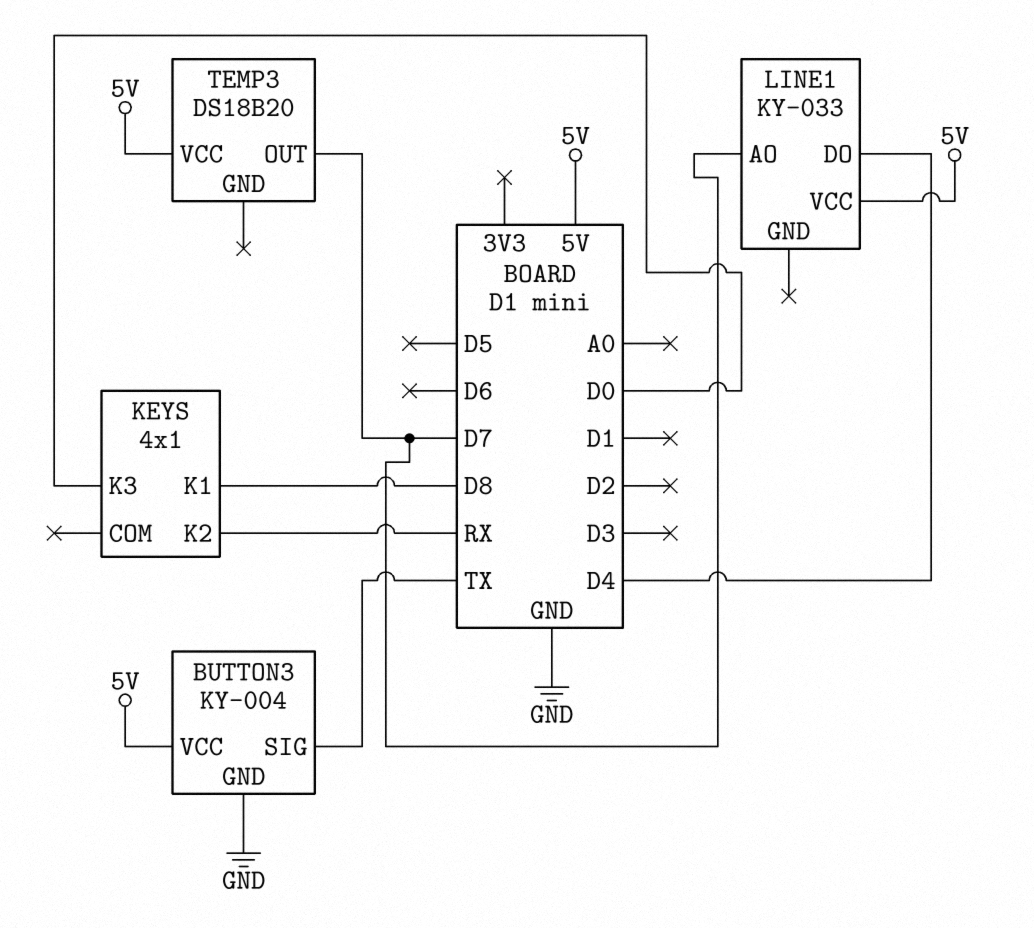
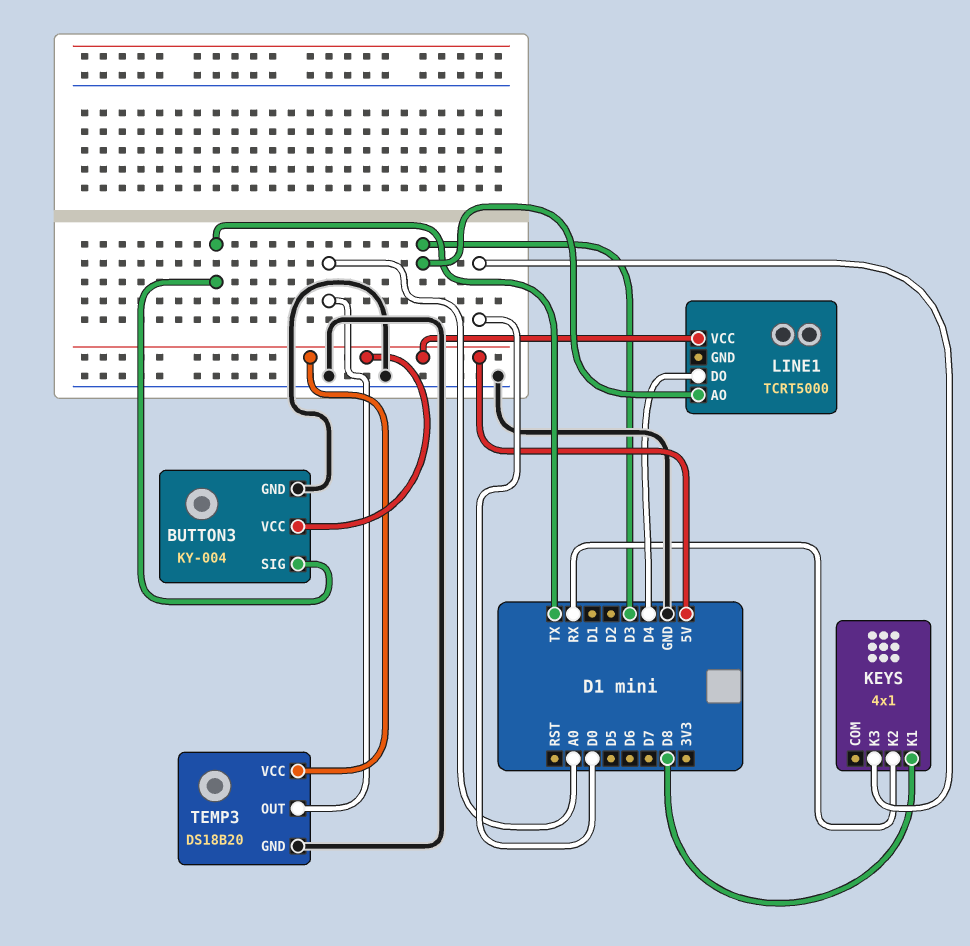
LINE1: KY-033 -> TCRT5000
LINE1 pin AO: D7 -> D3
TEMP3 pin GND: none -> GND
TEMP3 pin OUT: D7 -> A0

